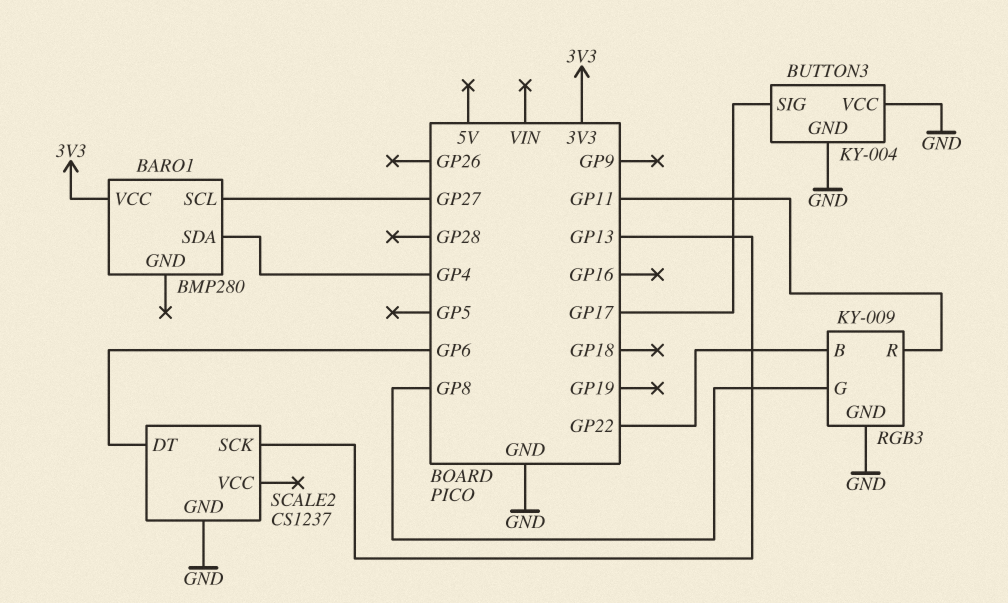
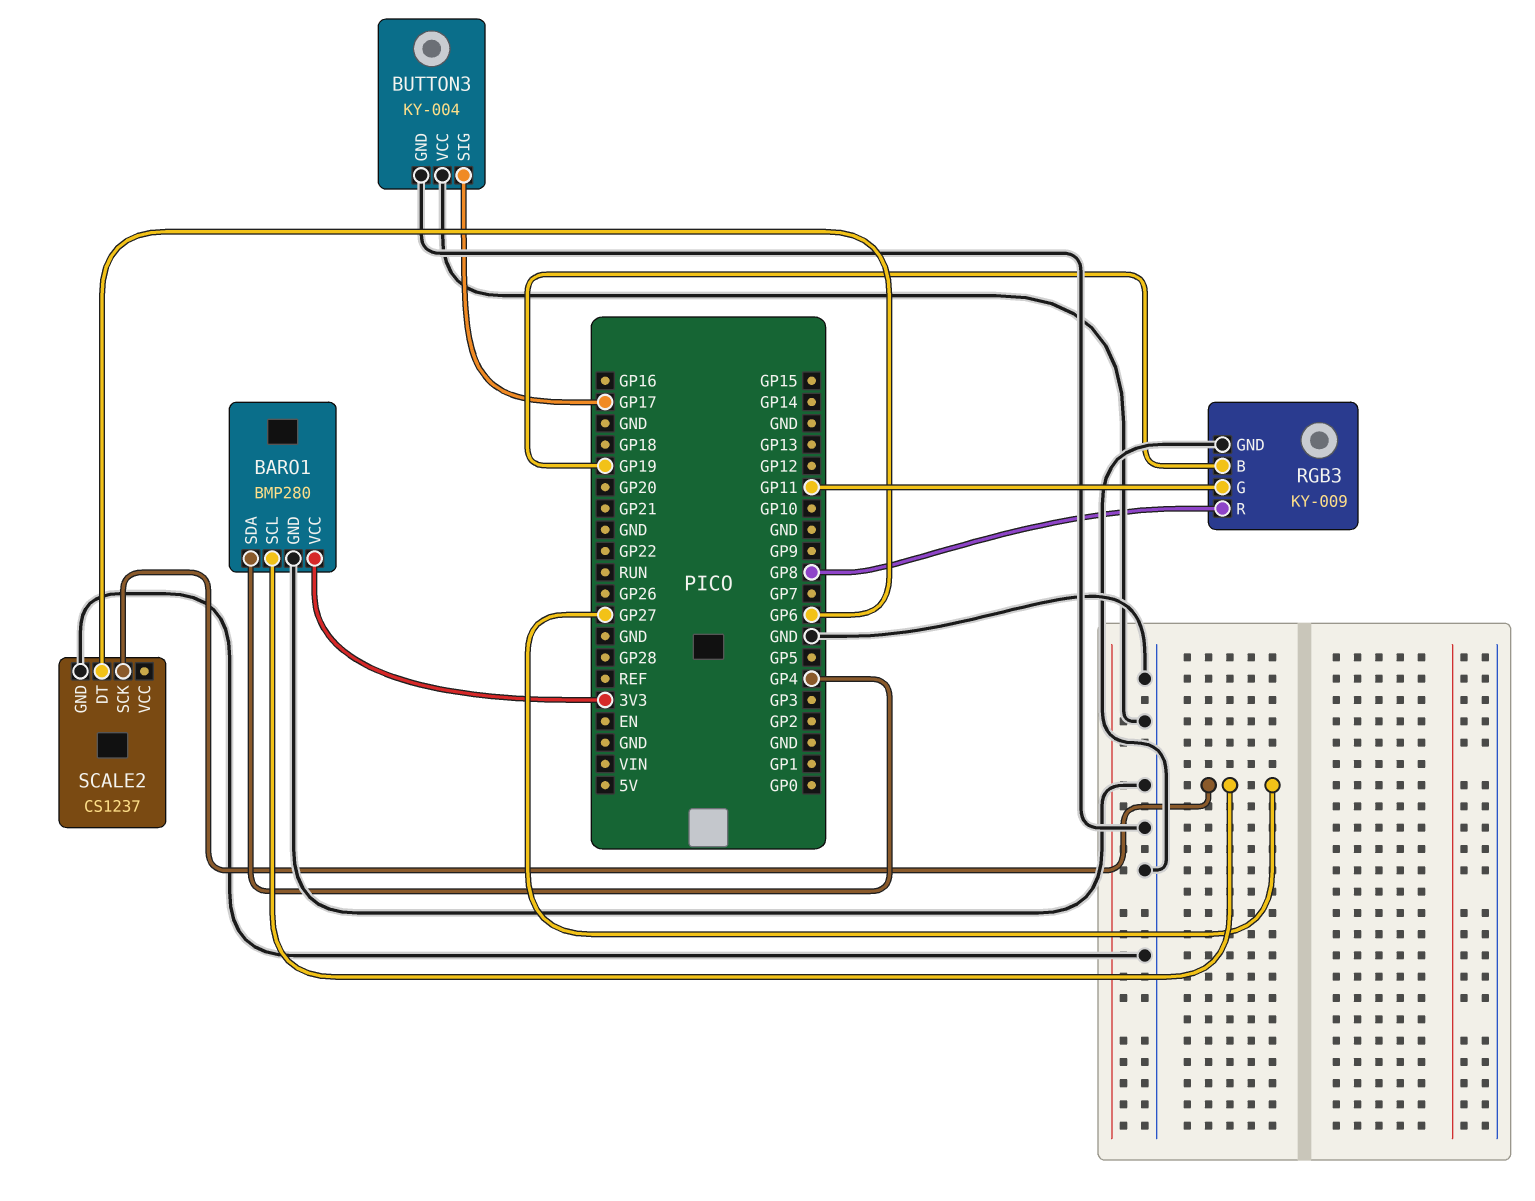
BARO1 pin GND: none -> GND
RGB3 pin B: GP22 -> GP19
RGB3 pin G: GP8 -> GP11
RGB3 pin R: GP11 -> GP8
SCALE2 pin SCK: GP13 -> GP27

